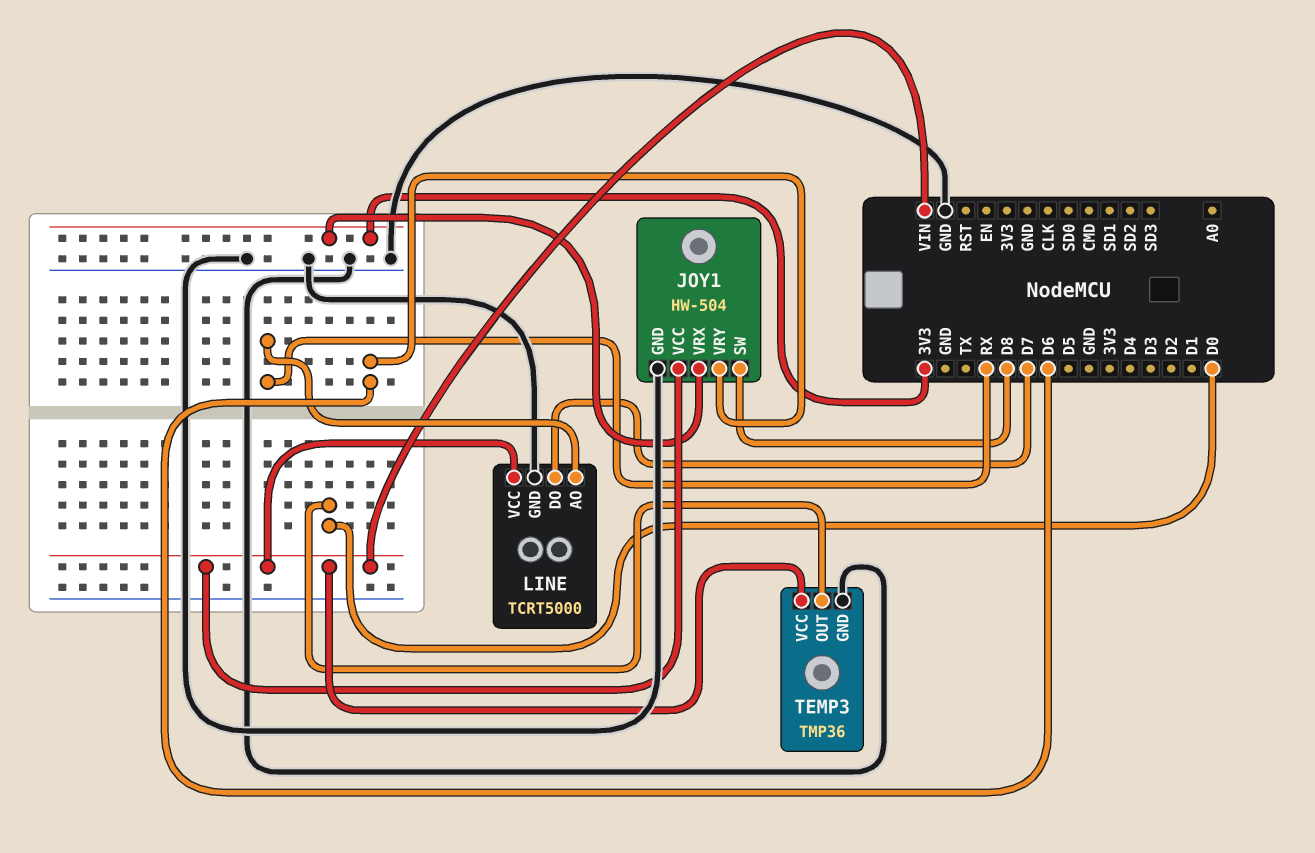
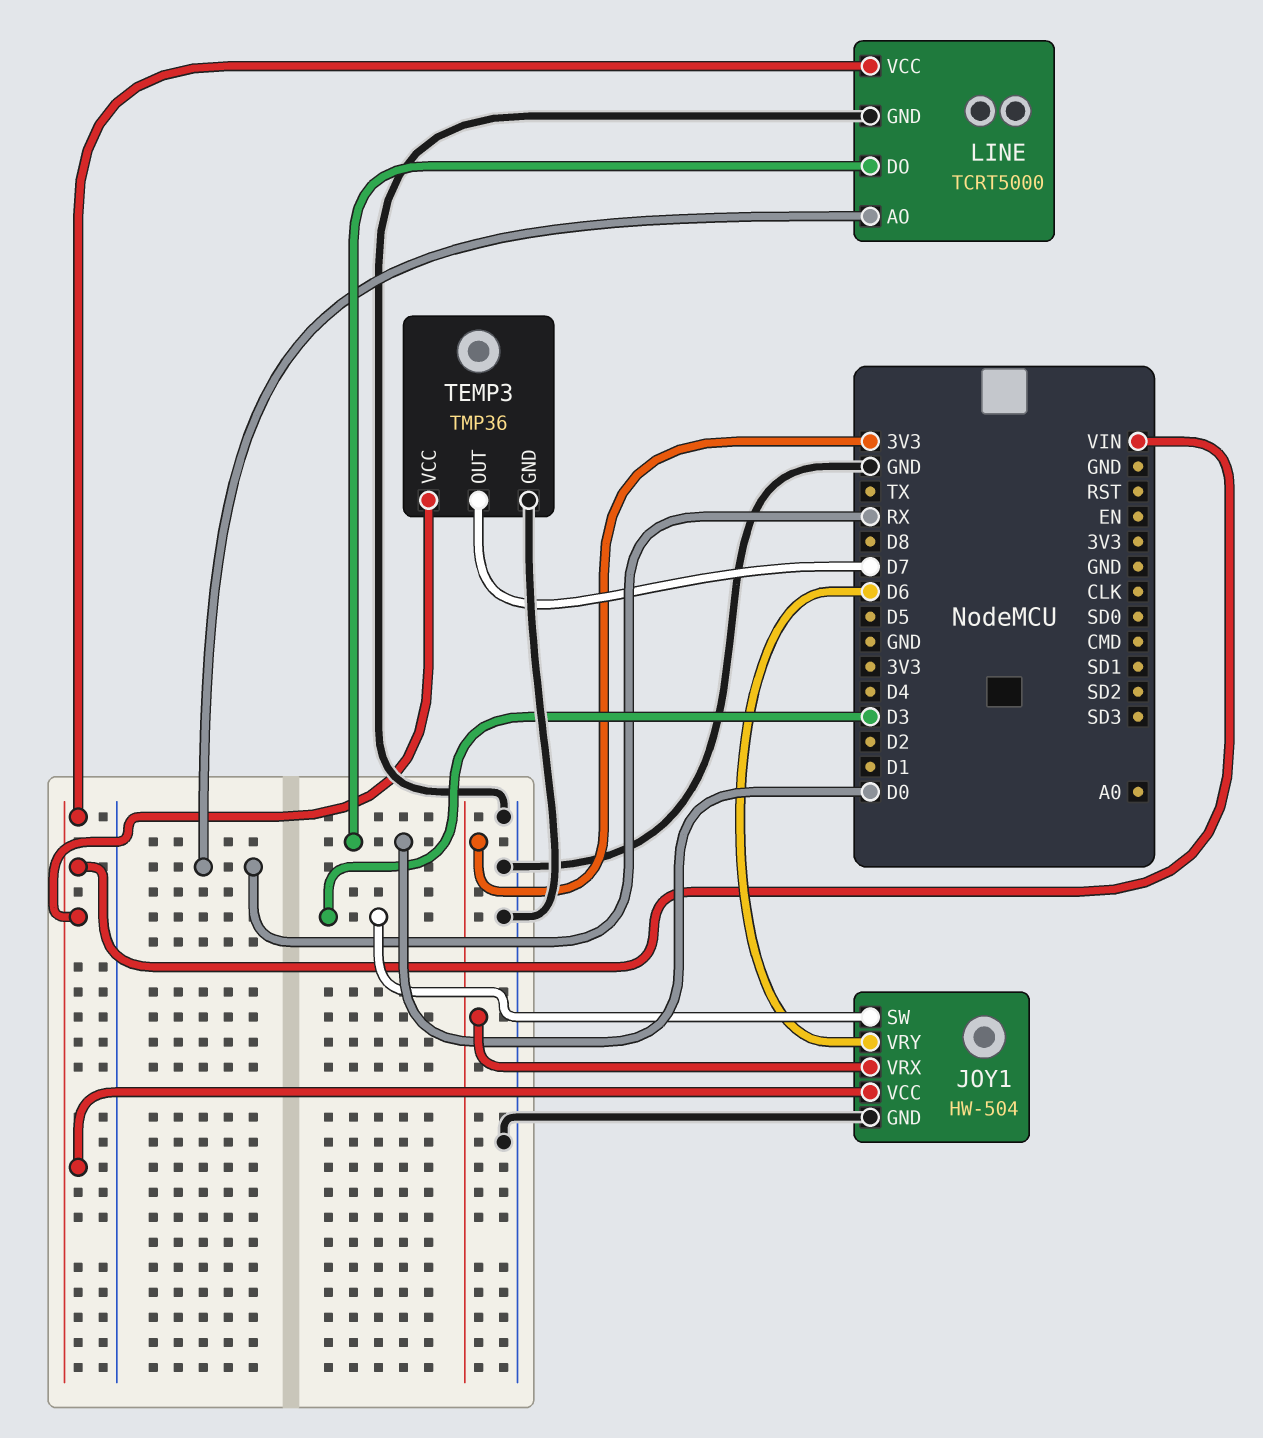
JOY1 pin SW: D8 -> D3
LINE pin DO: D7 -> D0
TEMP3 pin OUT: D0 -> D7

